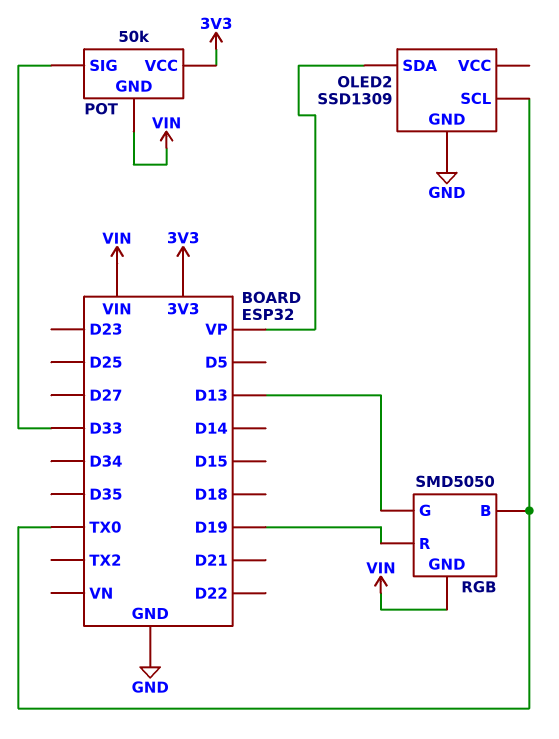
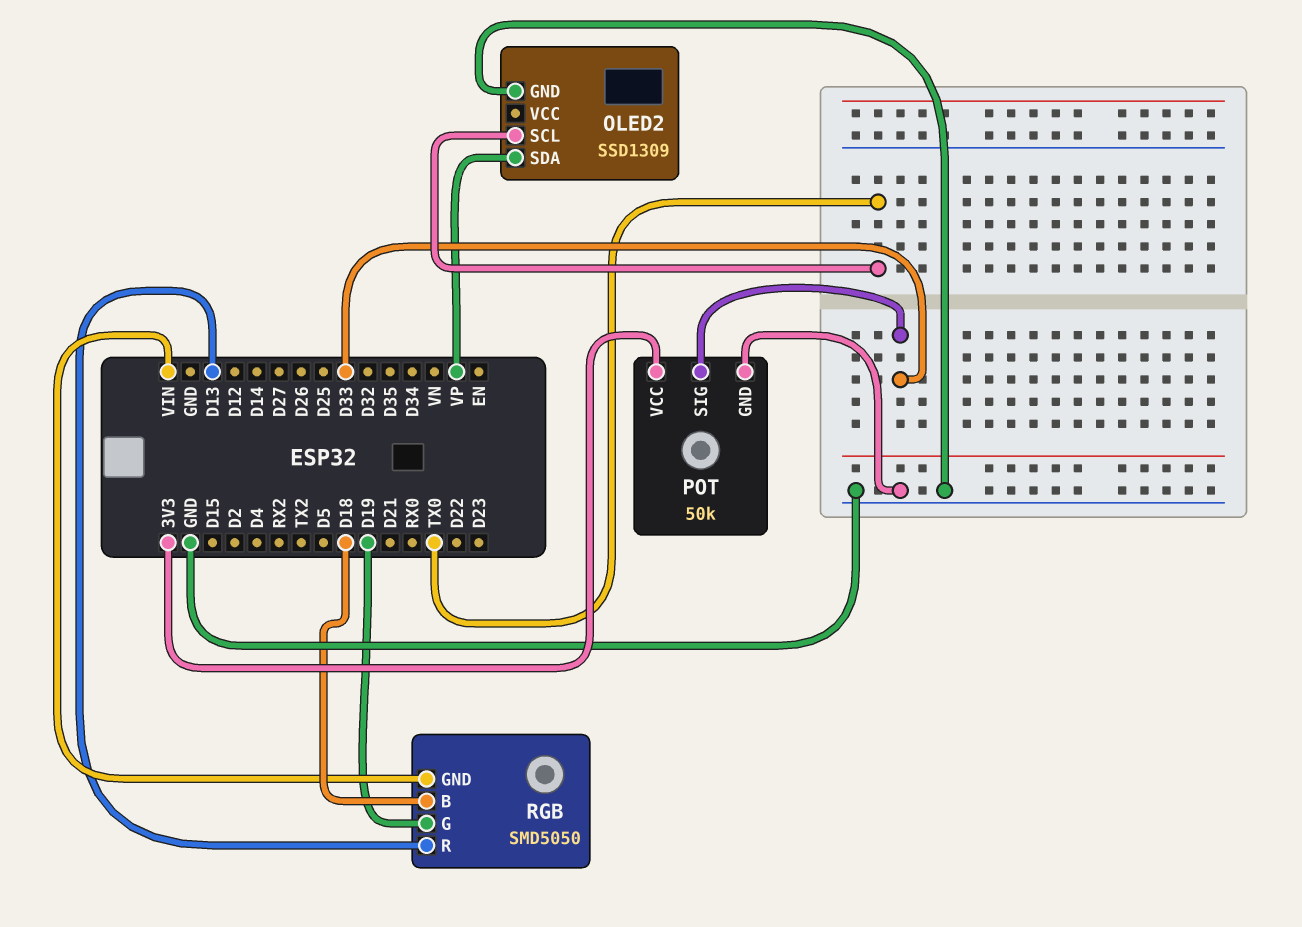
POT pin GND: VIN -> GND
RGB pin B: TX0 -> D18
RGB pin G: D13 -> D19
RGB pin R: D19 -> D13

